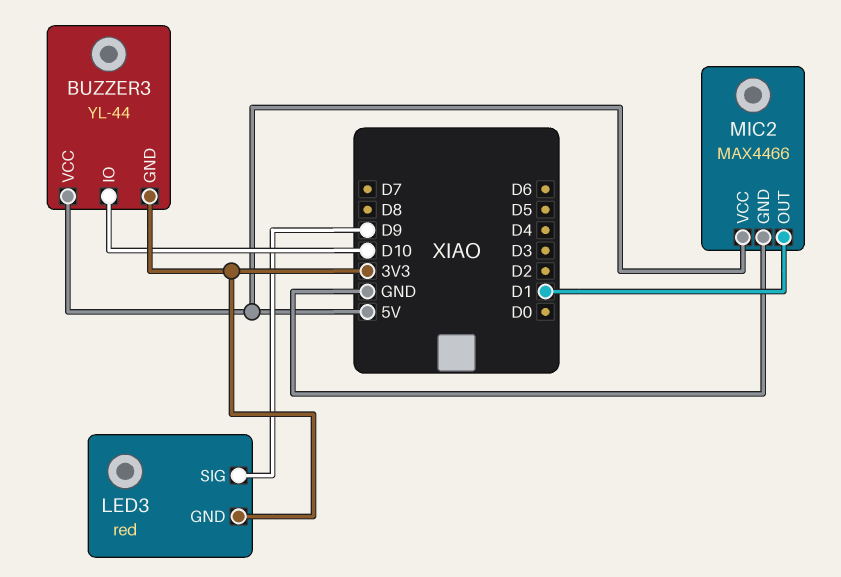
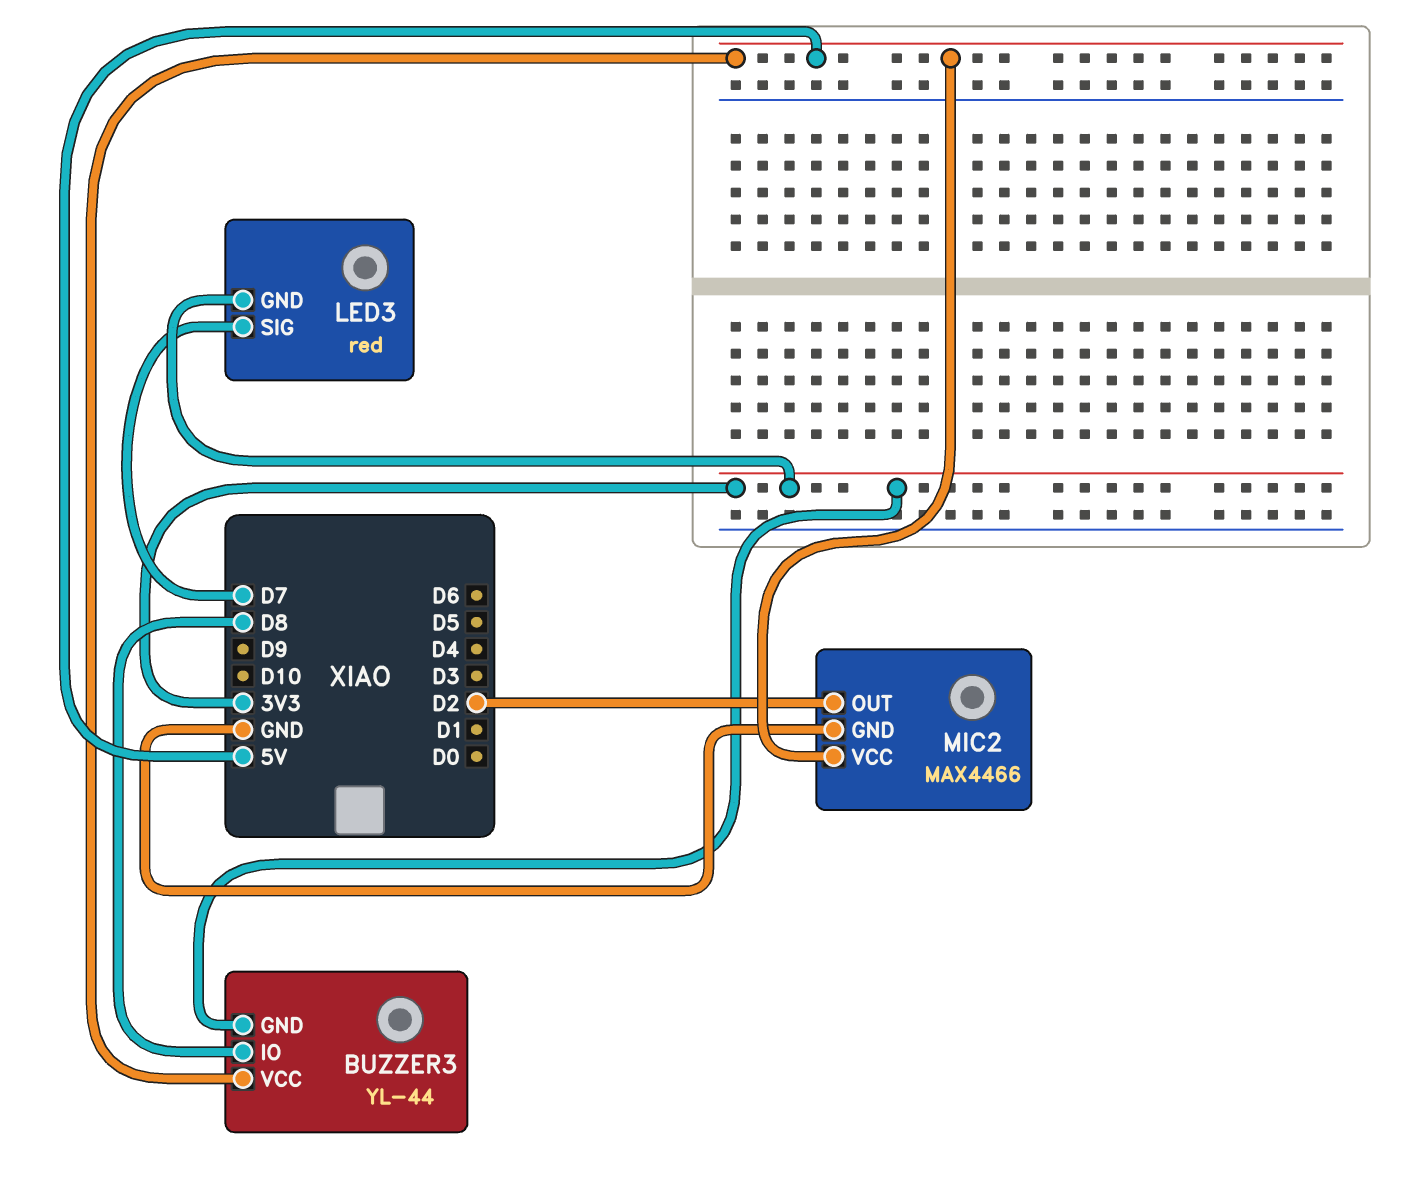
BUZZER3 pin IO: D10 -> D8
LED3 pin SIG: D9 -> D7
MIC2 pin OUT: D1 -> D2

